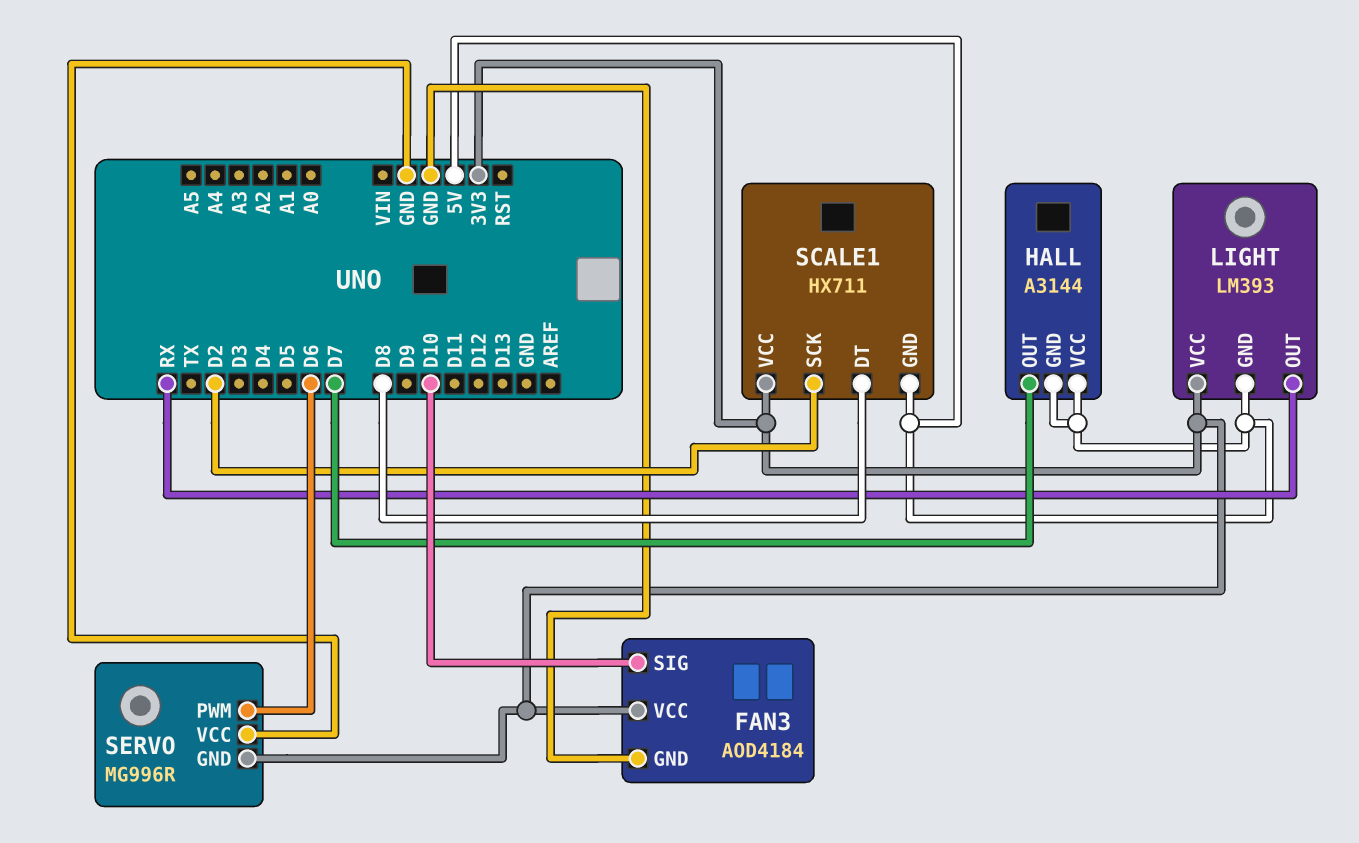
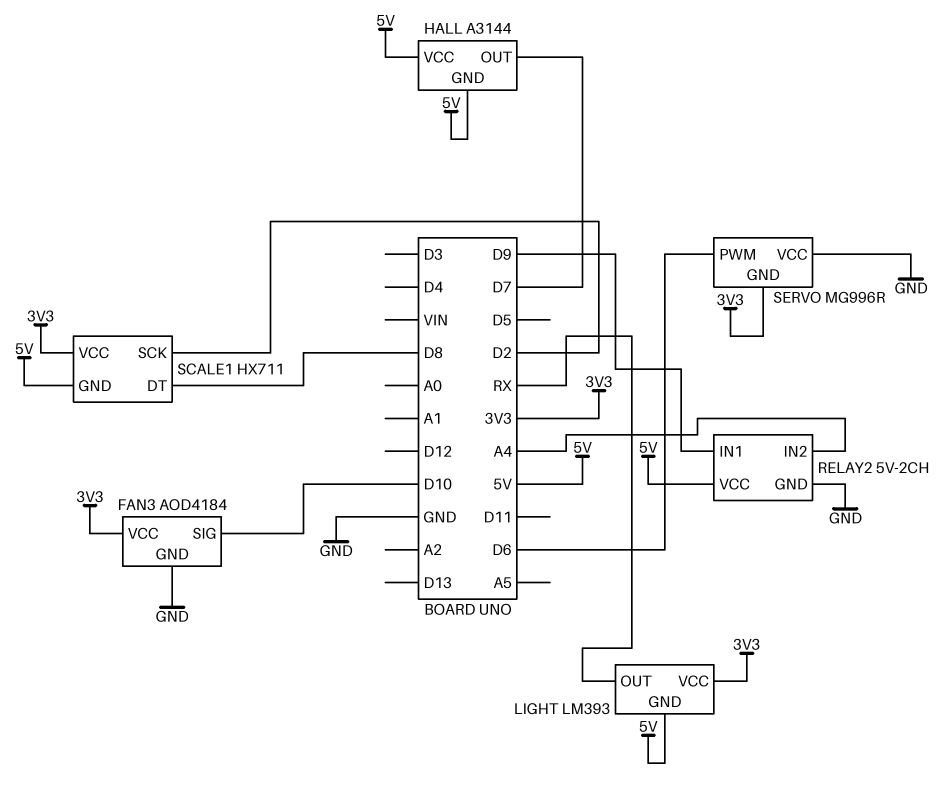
RELAY2: none -> 5V-2CH
RELAY2 pin GND: none -> GND
RELAY2 pin IN1: none -> D9
RELAY2 pin IN2: none -> A4
RELAY2 pin VCC: none -> 5V

